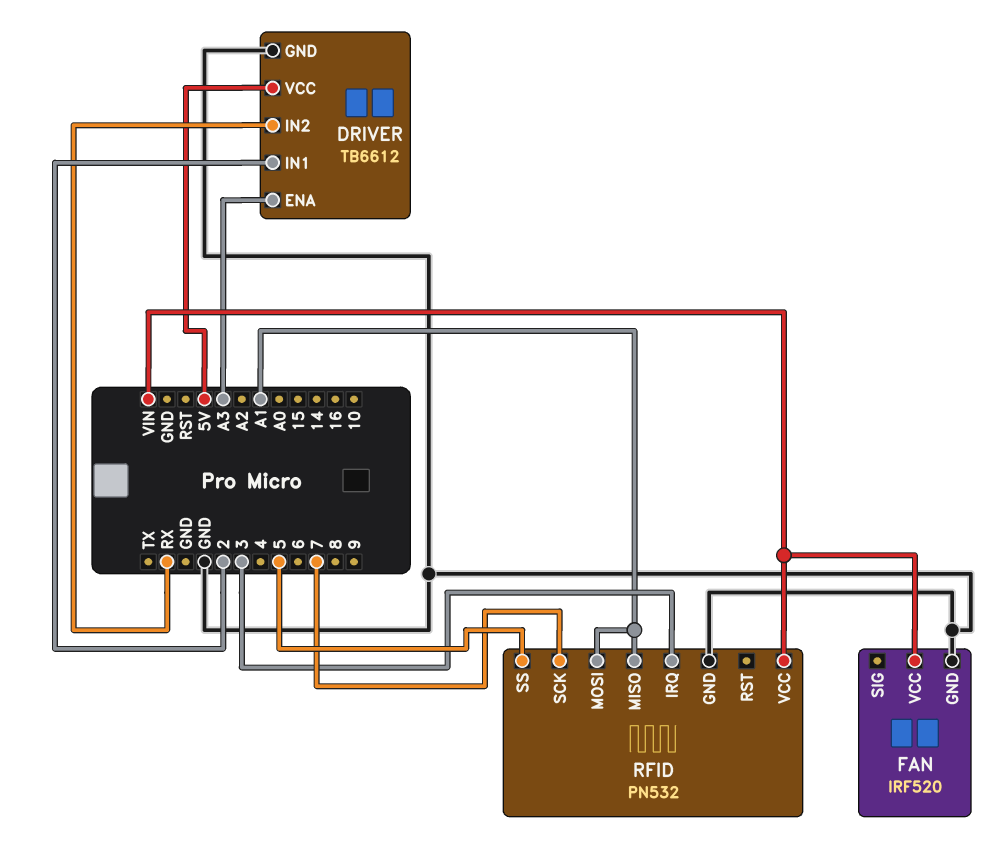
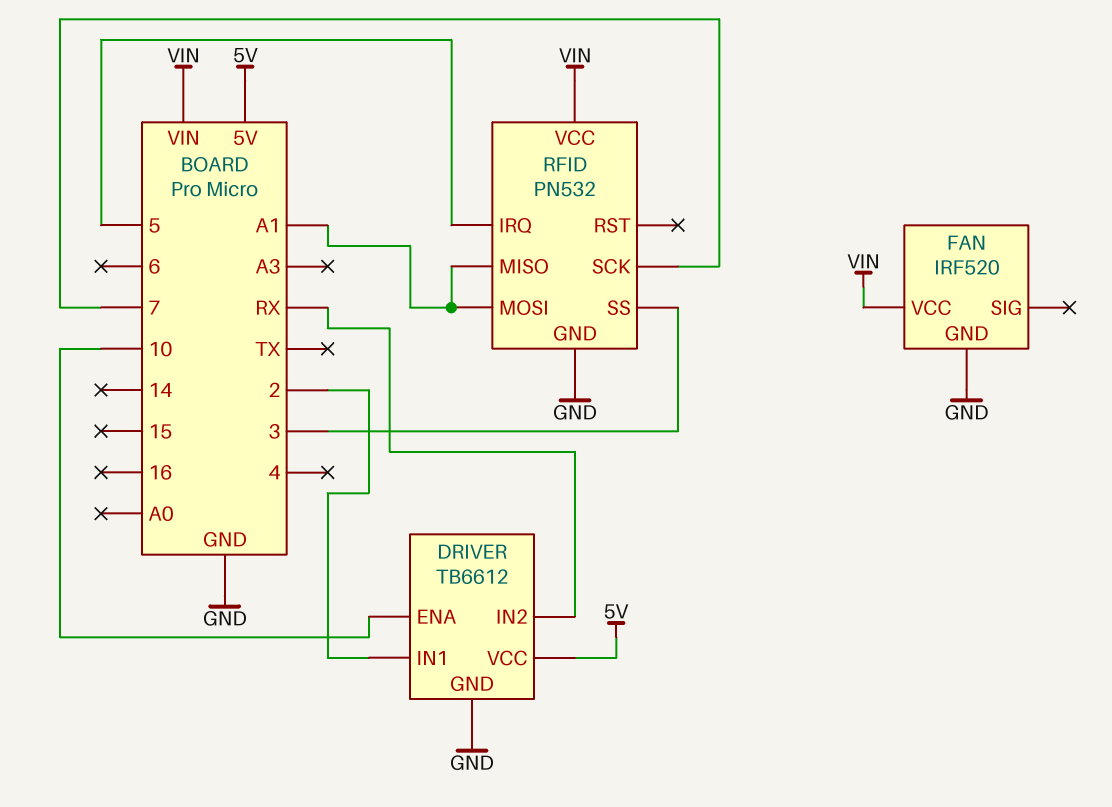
DRIVER pin ENA: A3 -> 10
RFID pin IRQ: 3 -> 5
RFID pin SS: 5 -> 3

